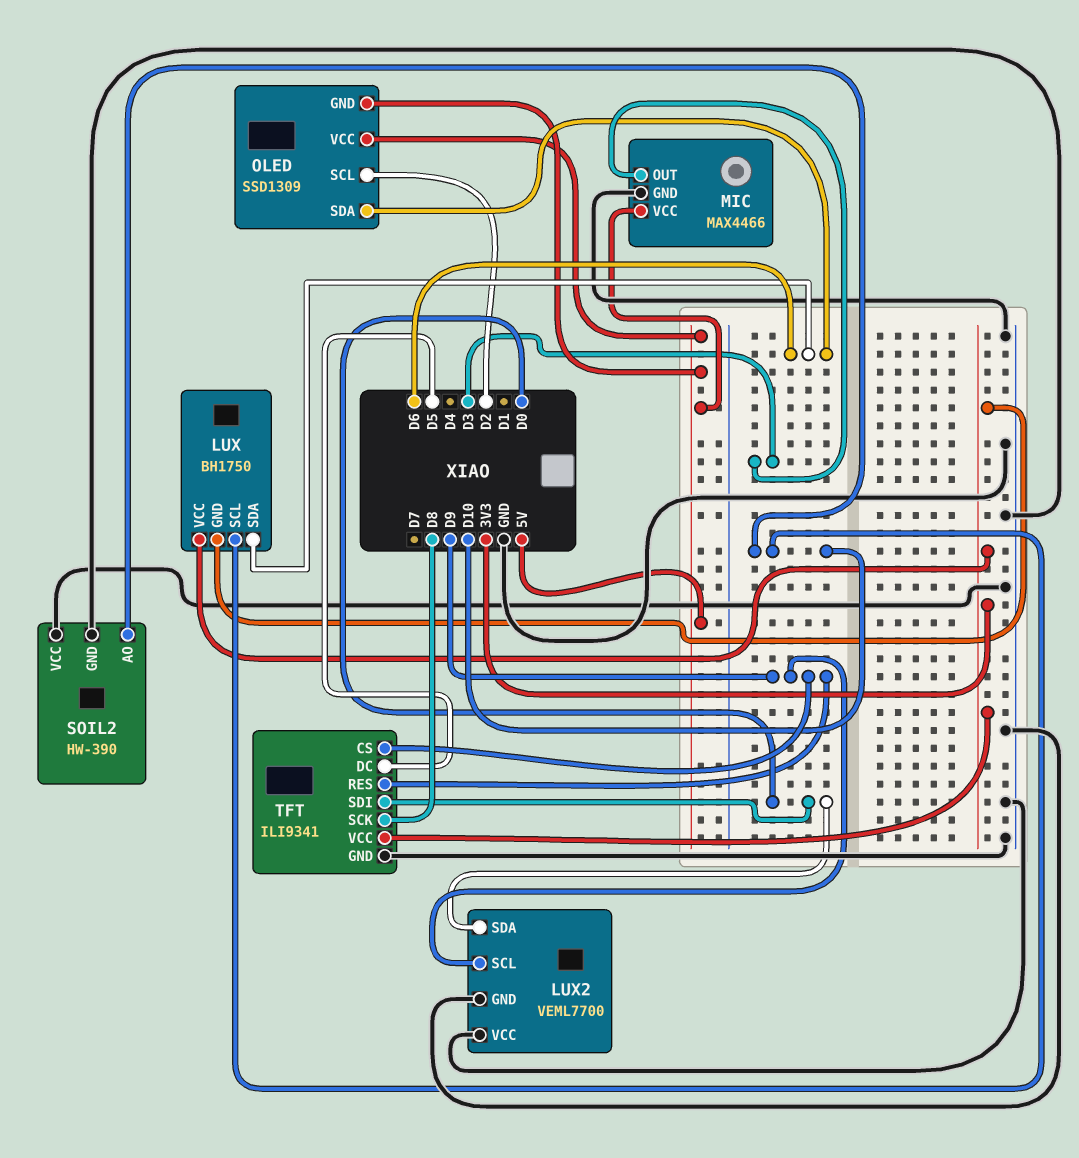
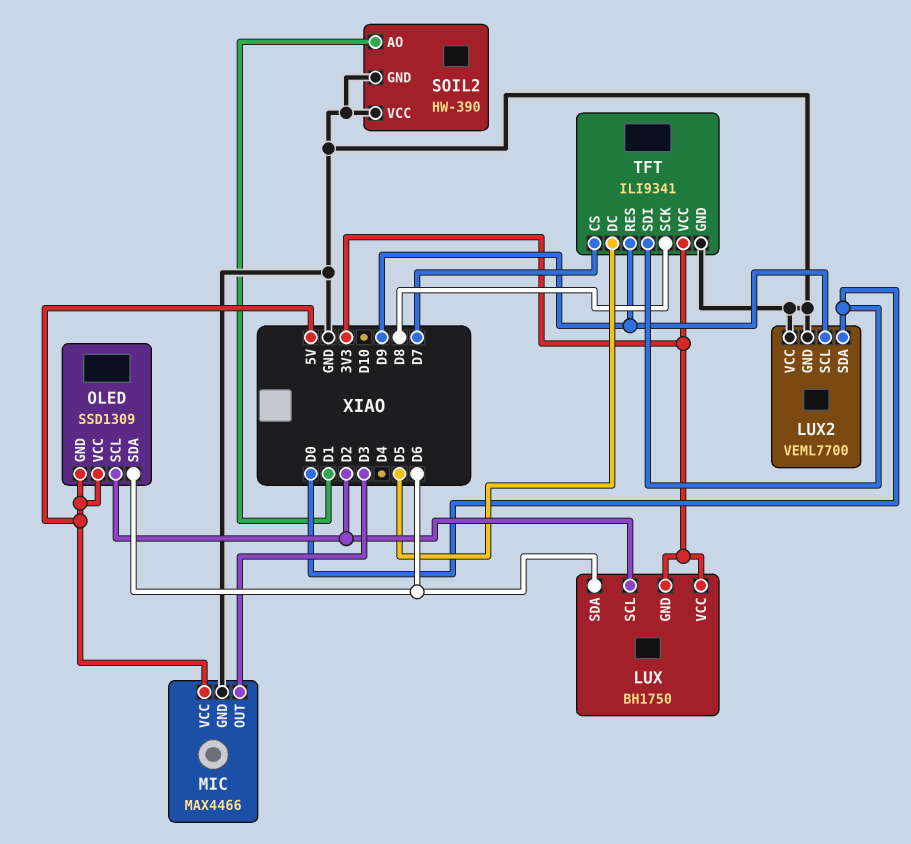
LUX pin SCL: D10 -> D2
SOIL2 pin AO: D10 -> D1
TFT pin CS: D9 -> D7

